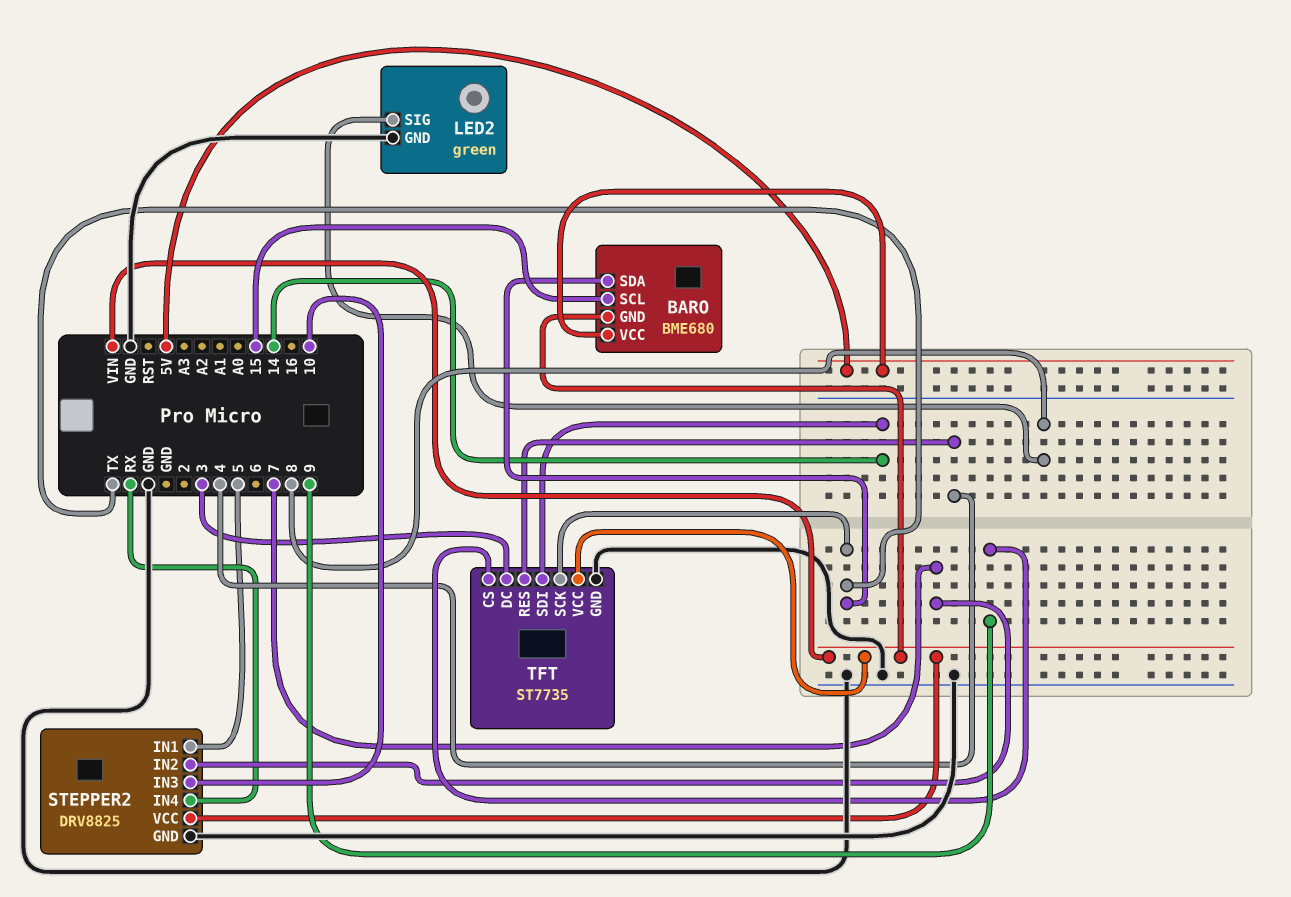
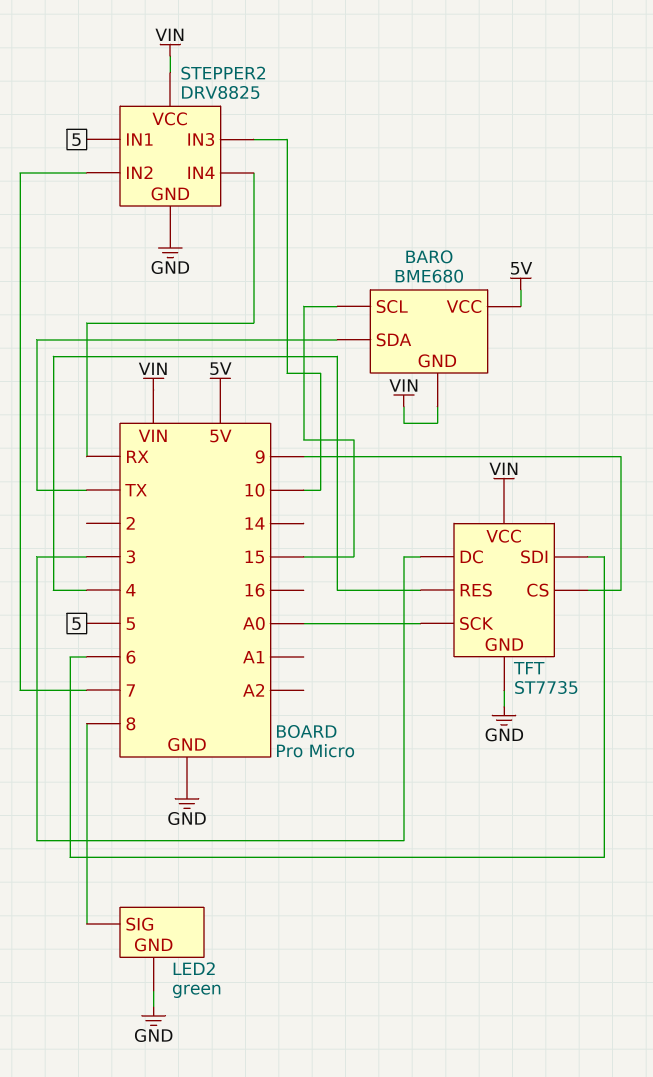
TFT pin SCK: TX -> A0
TFT pin SDI: 14 -> 6

